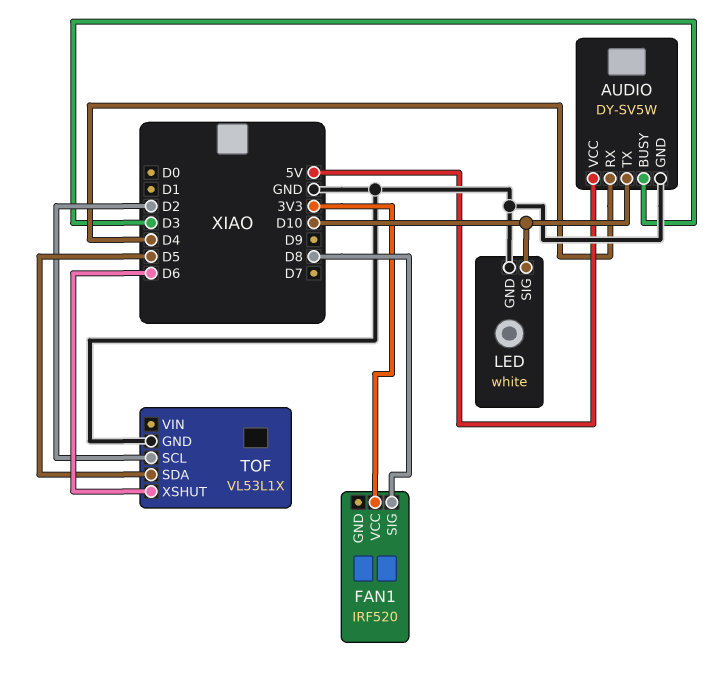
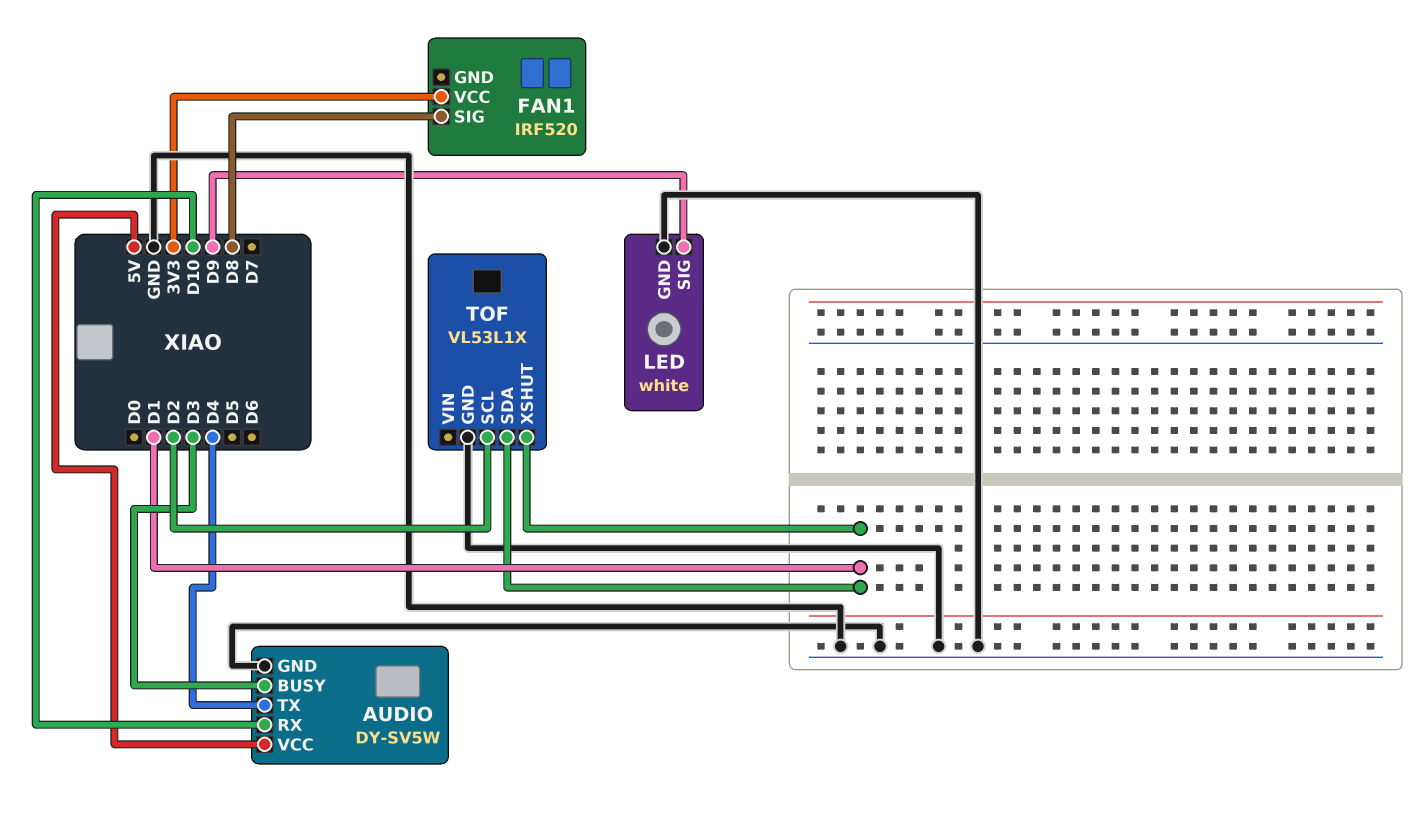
AUDIO pin RX: D4 -> D10
AUDIO pin TX: D10 -> D4
LED pin SIG: D10 -> D9
TOF pin SDA: D5 -> D1
TOF pin XSHUT: D6 -> D1

